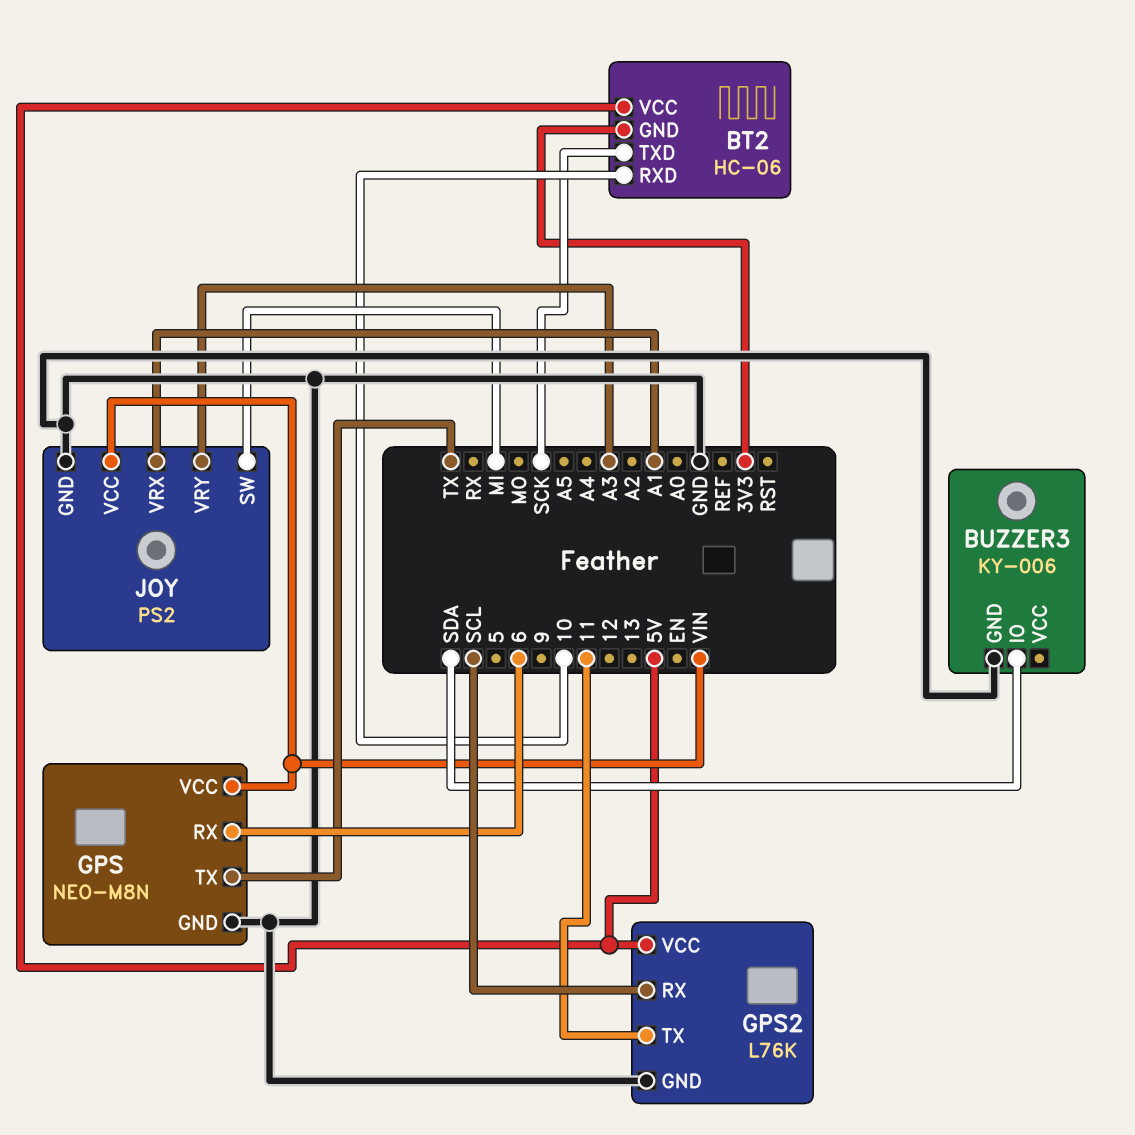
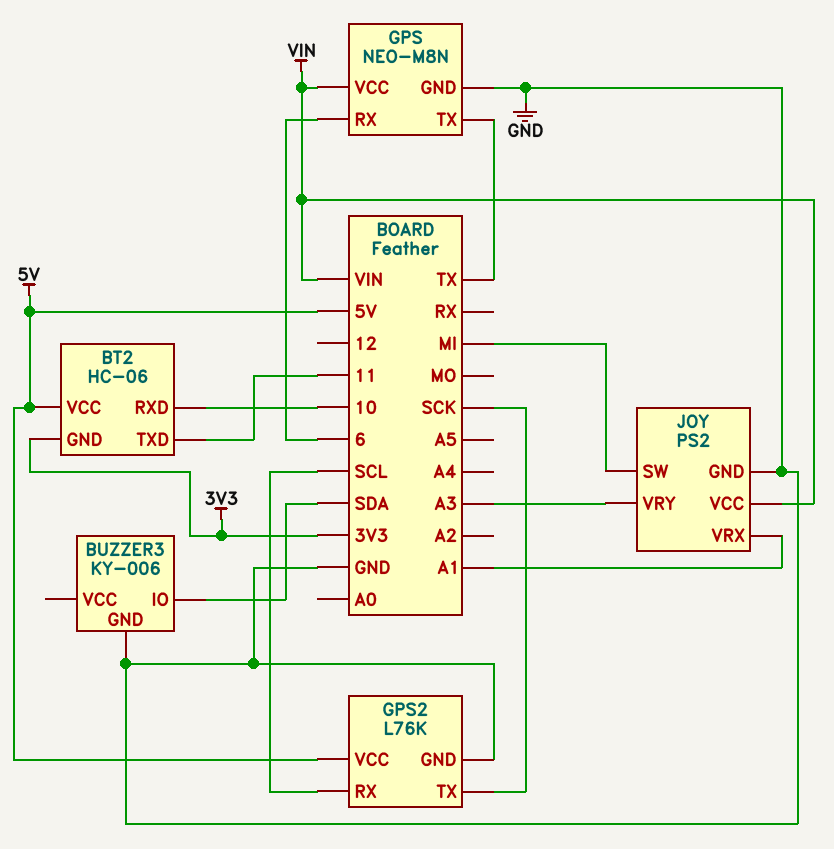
BT2 pin TXD: SCK -> 11
GPS2 pin TX: 11 -> SCK

